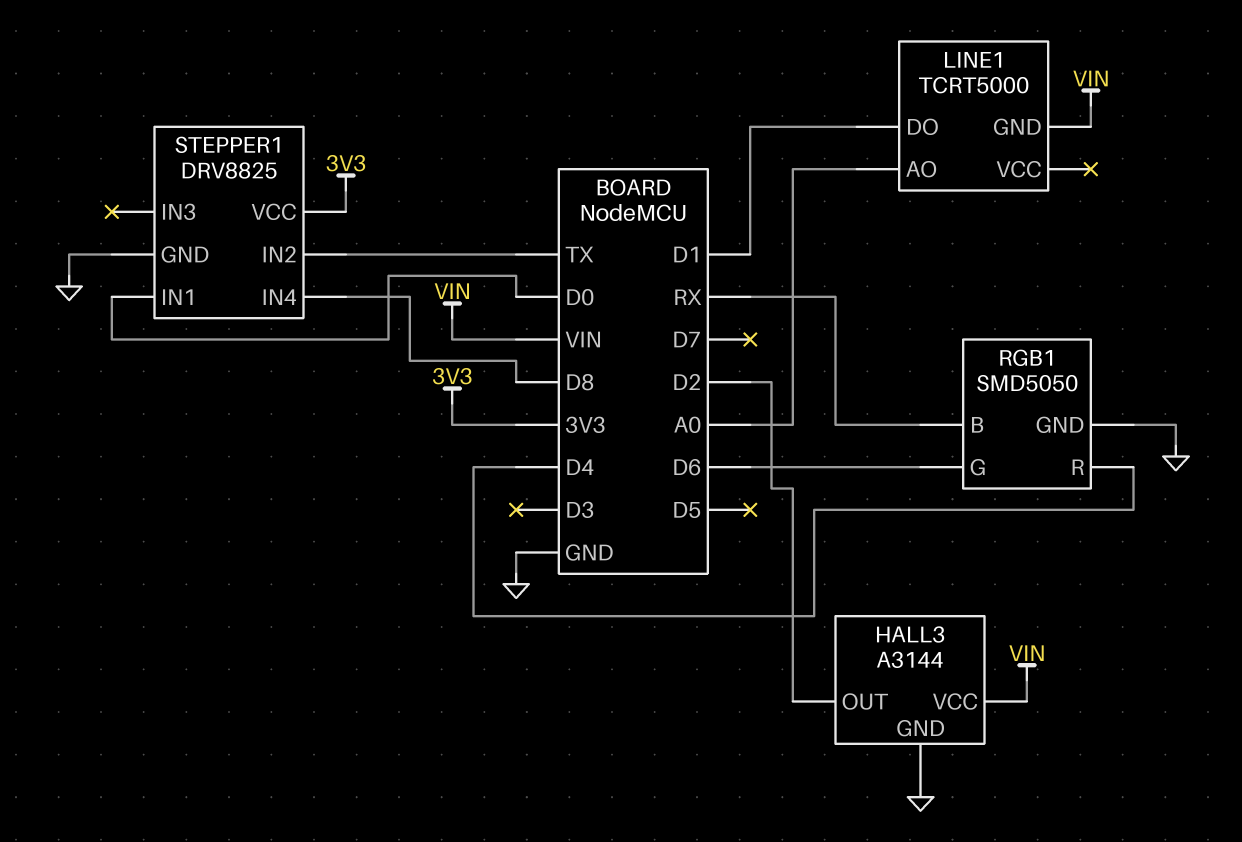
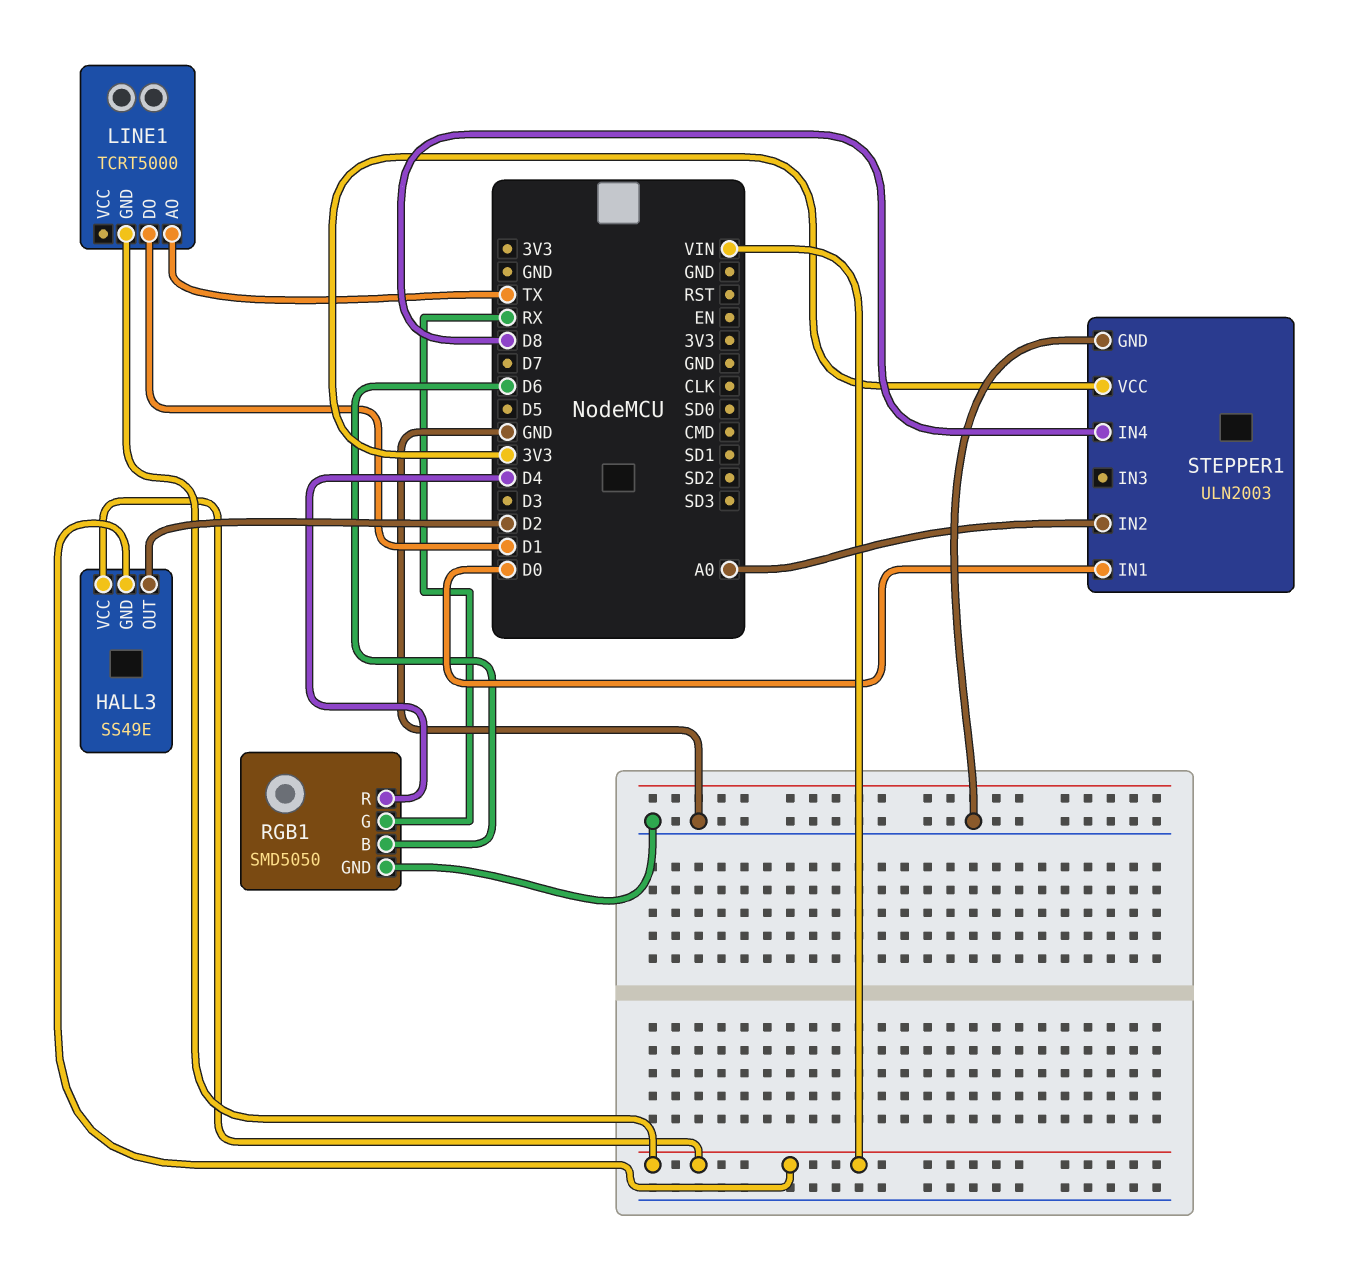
HALL3: A3144 -> SS49E
HALL3 pin GND: GND -> VIN
LINE1 pin AO: A0 -> TX
RGB1 pin B: RX -> D6
RGB1 pin G: D6 -> RX
STEPPER1: DRV8825 -> ULN2003
STEPPER1 pin IN2: TX -> A0

